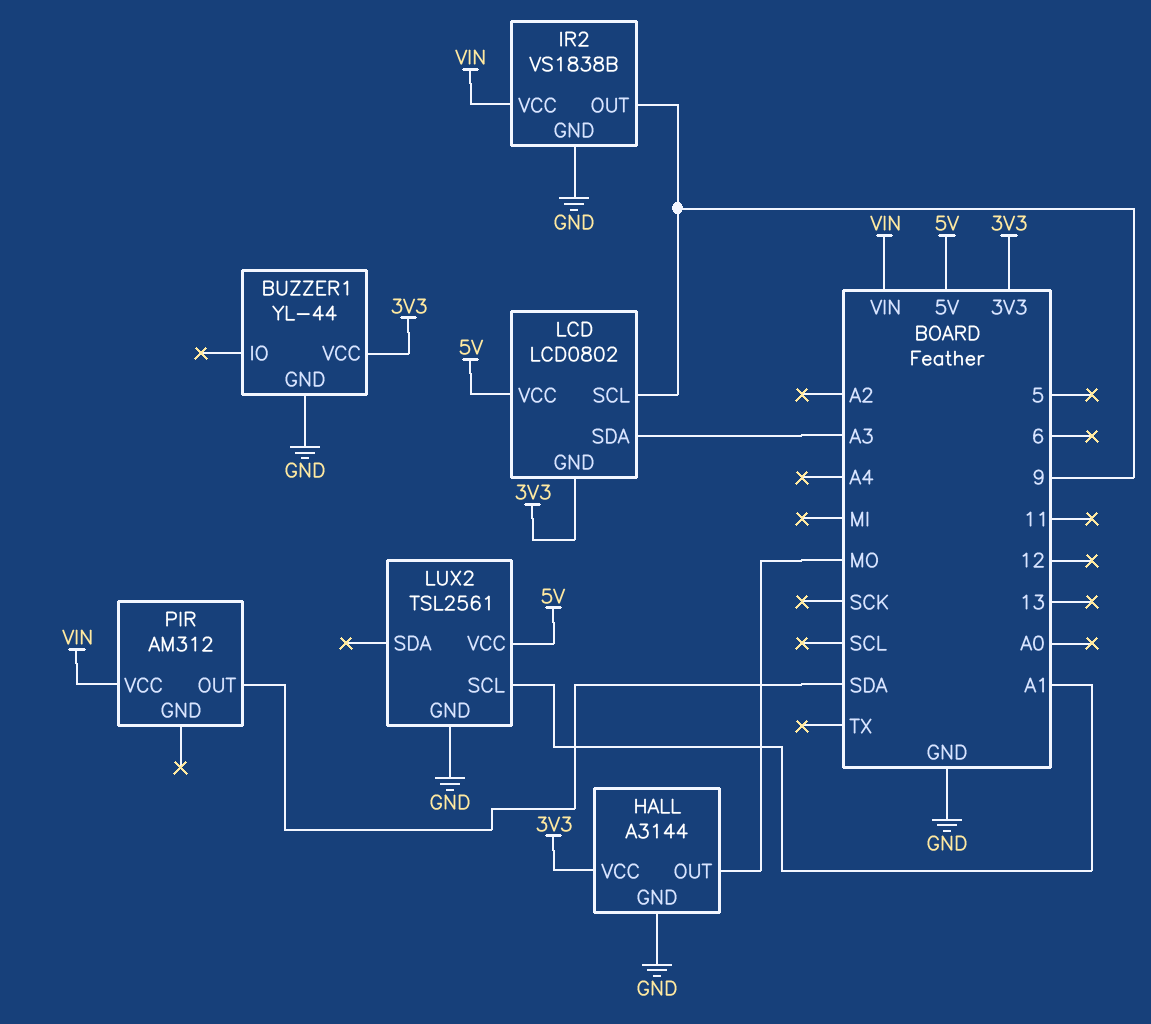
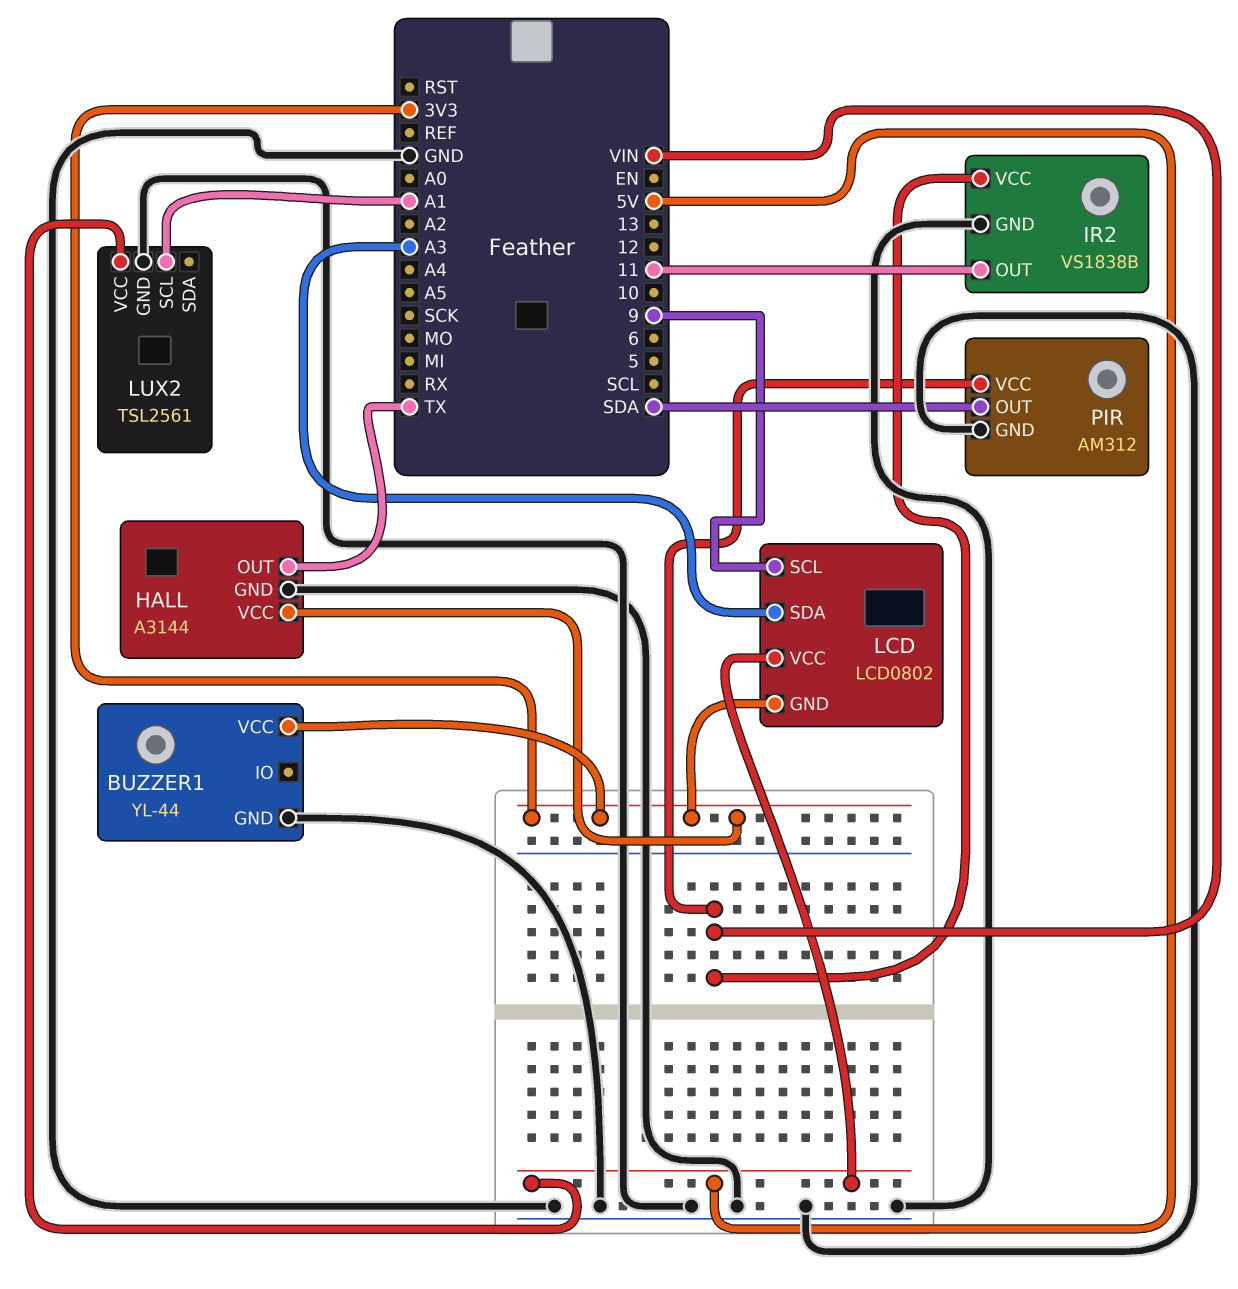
HALL pin OUT: MO -> TX
IR2 pin OUT: 9 -> 11
PIR pin GND: none -> GND

